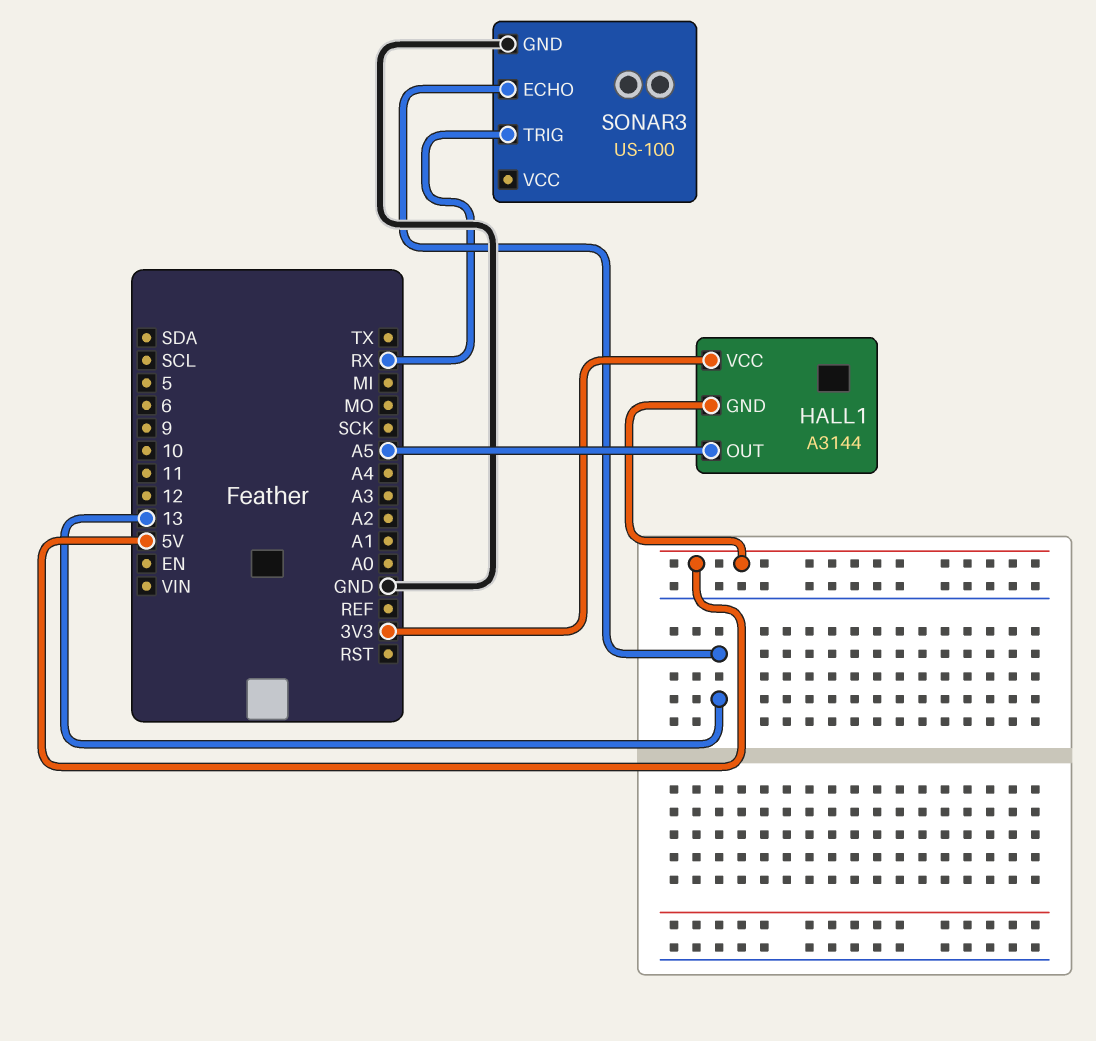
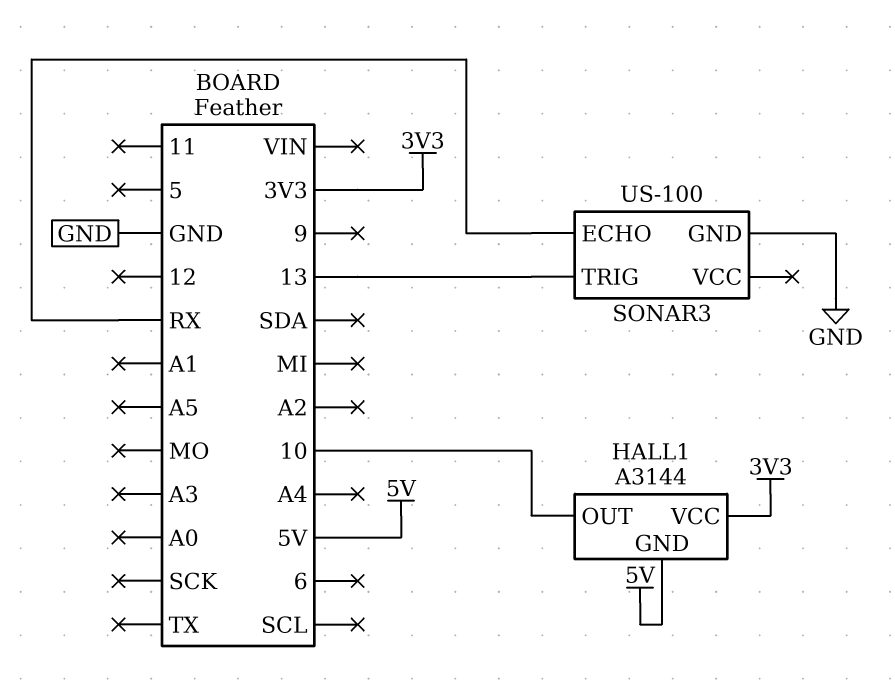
HALL1 pin OUT: A5 -> 10
SONAR3 pin ECHO: 13 -> RX
SONAR3 pin TRIG: RX -> 13

